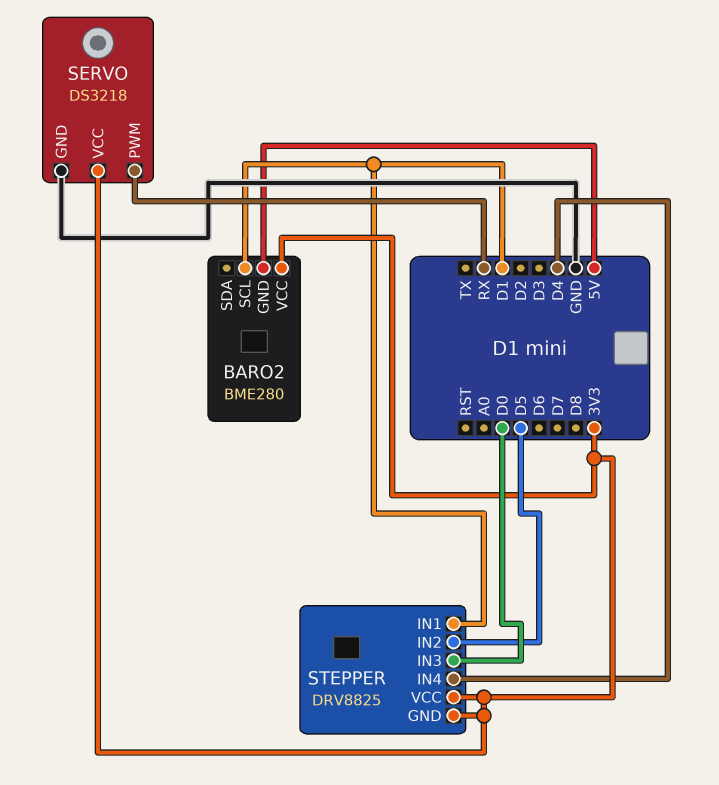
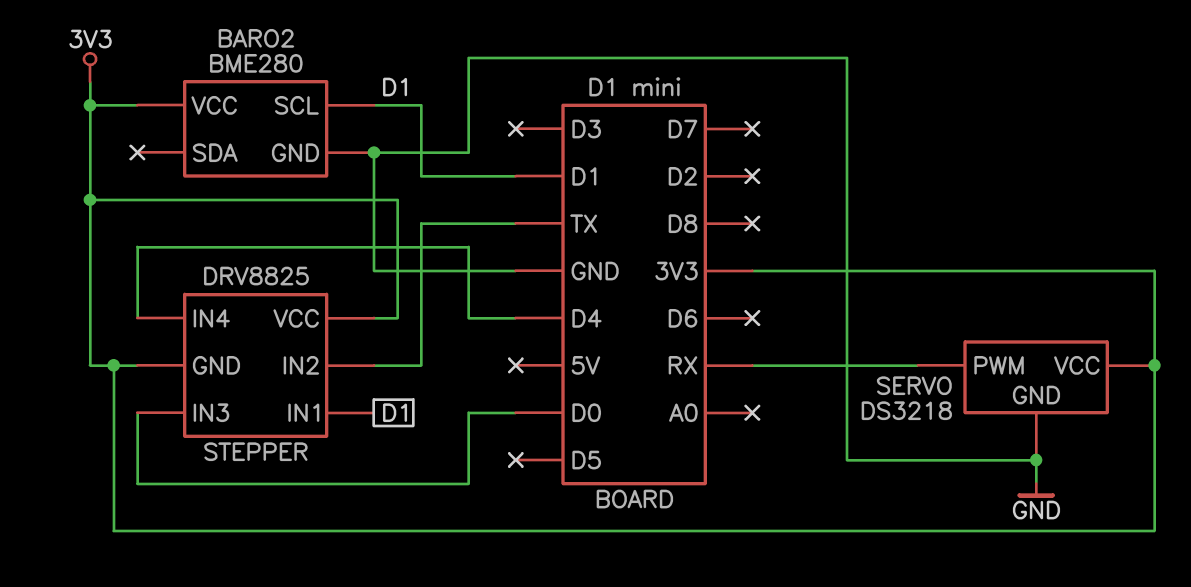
BARO2 pin GND: 5V -> GND
STEPPER pin IN2: D5 -> TX

